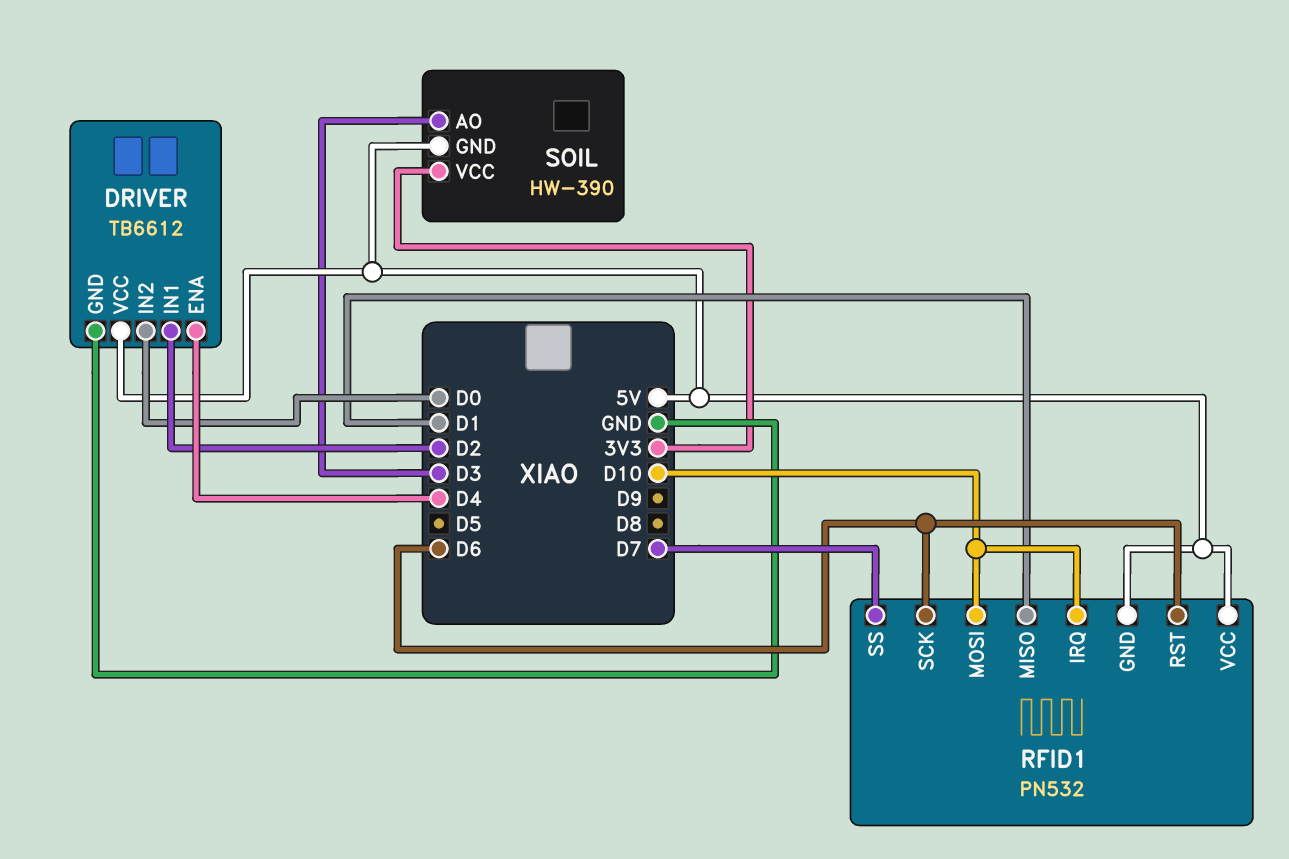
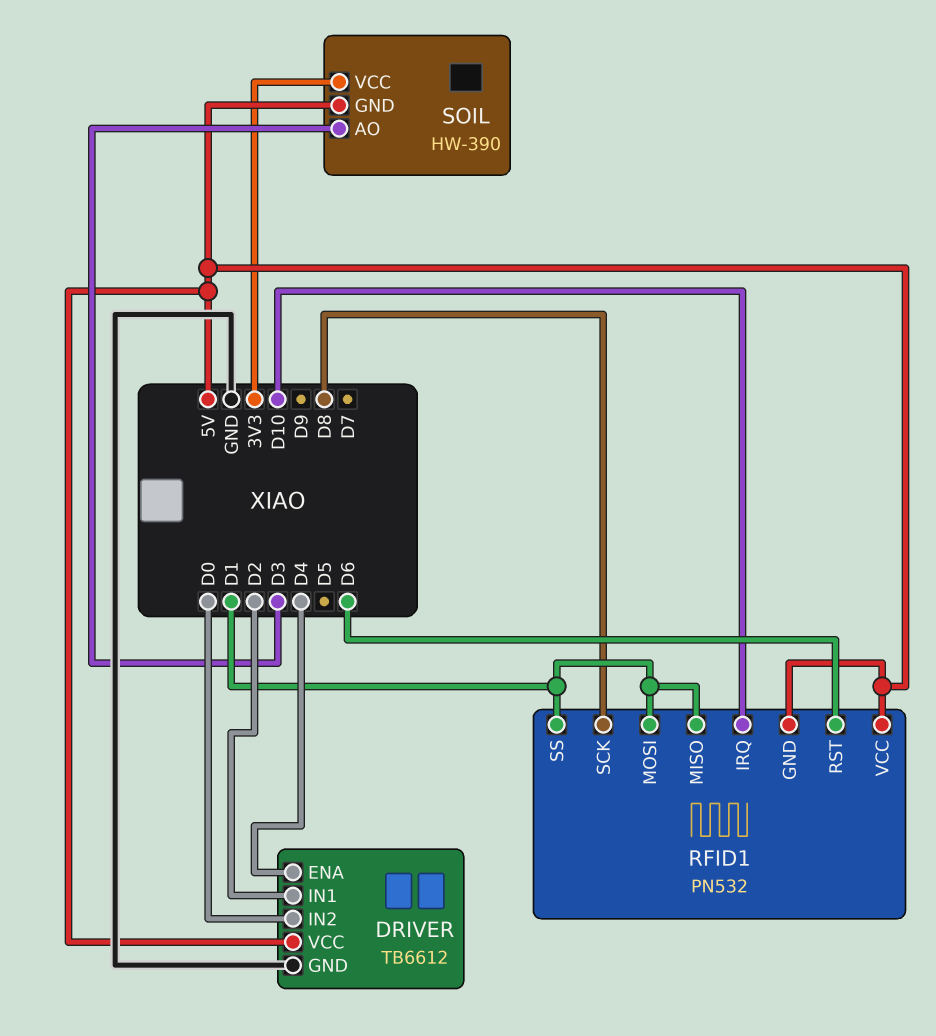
RFID1 pin MOSI: D10 -> D1
RFID1 pin SCK: D6 -> D8
RFID1 pin SS: D7 -> D1

